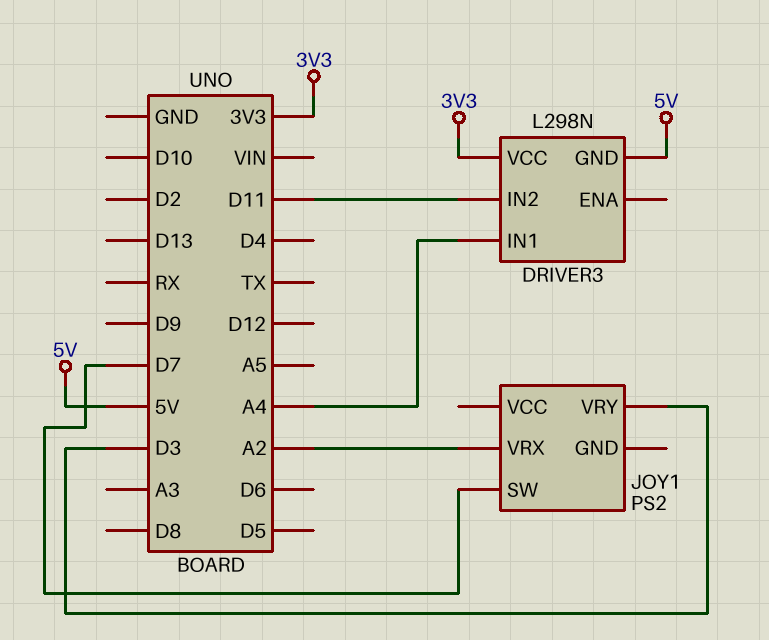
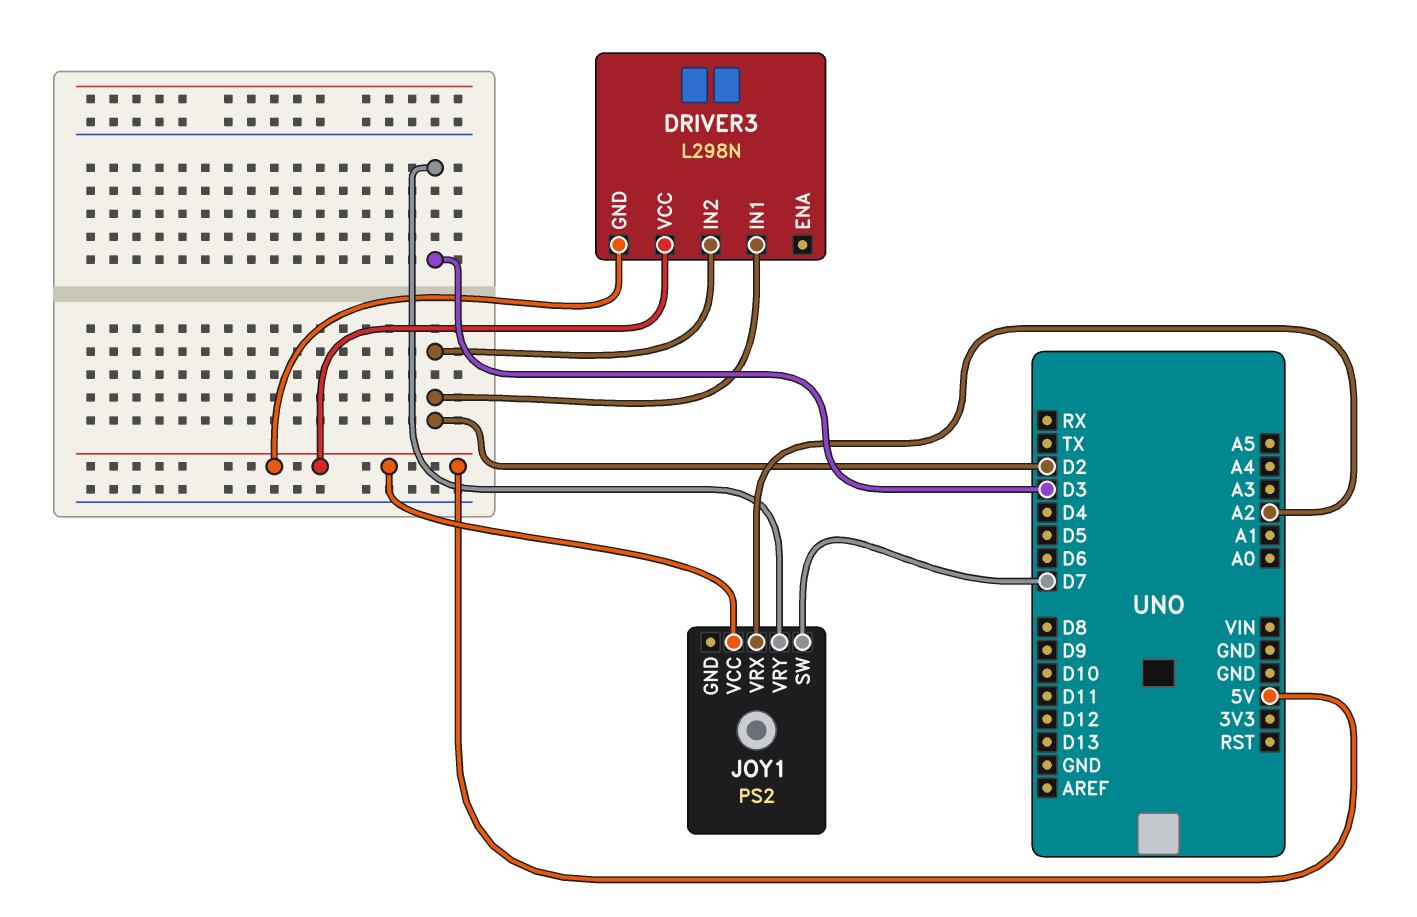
DRIVER3 pin IN1: A4 -> D2
DRIVER3 pin IN2: D11 -> D2
DRIVER3 pin VCC: 3V3 -> 5V
JOY1 pin VCC: none -> 5V

